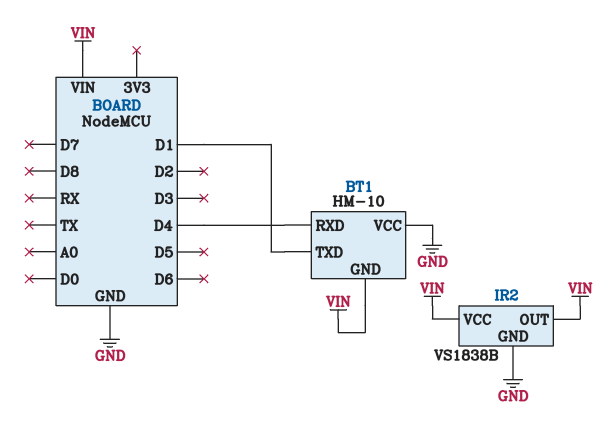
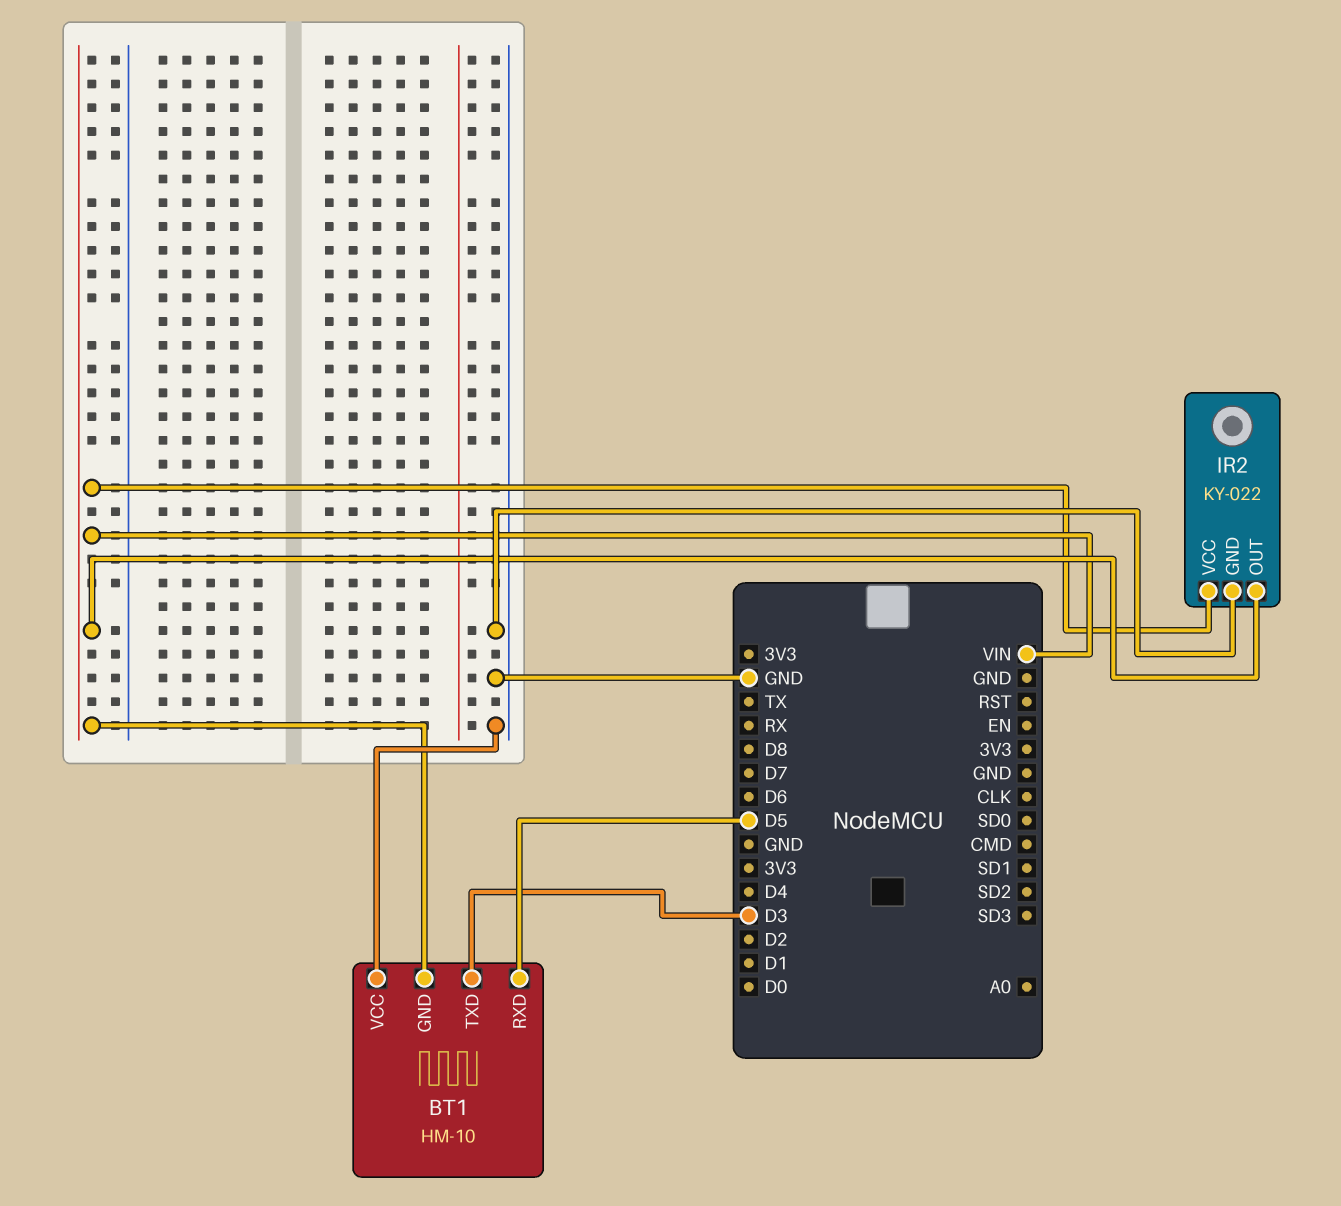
BT1 pin RXD: D4 -> D5
BT1 pin TXD: D1 -> D3
IR2: VS1838B -> KY-022

